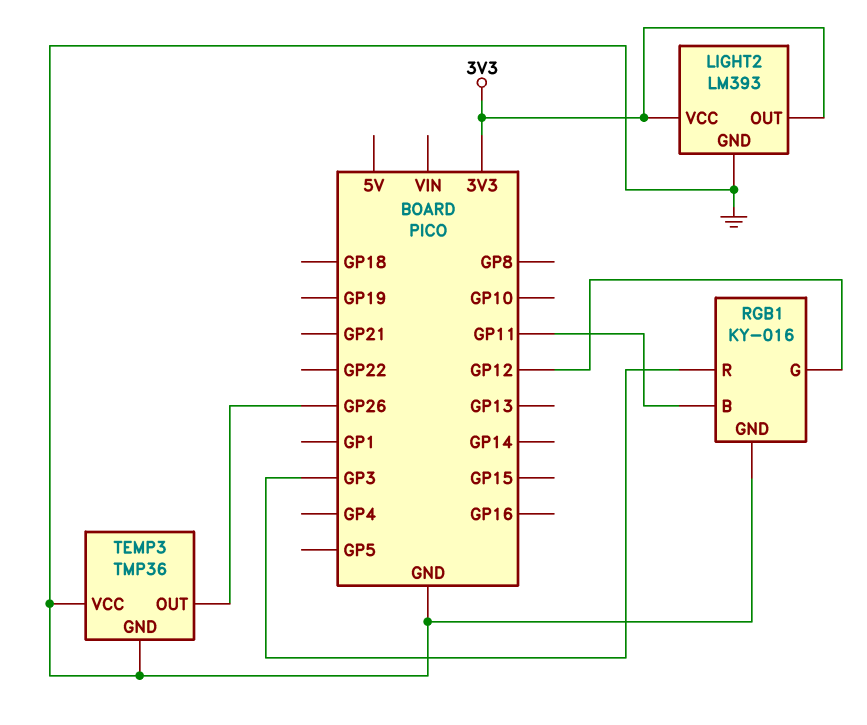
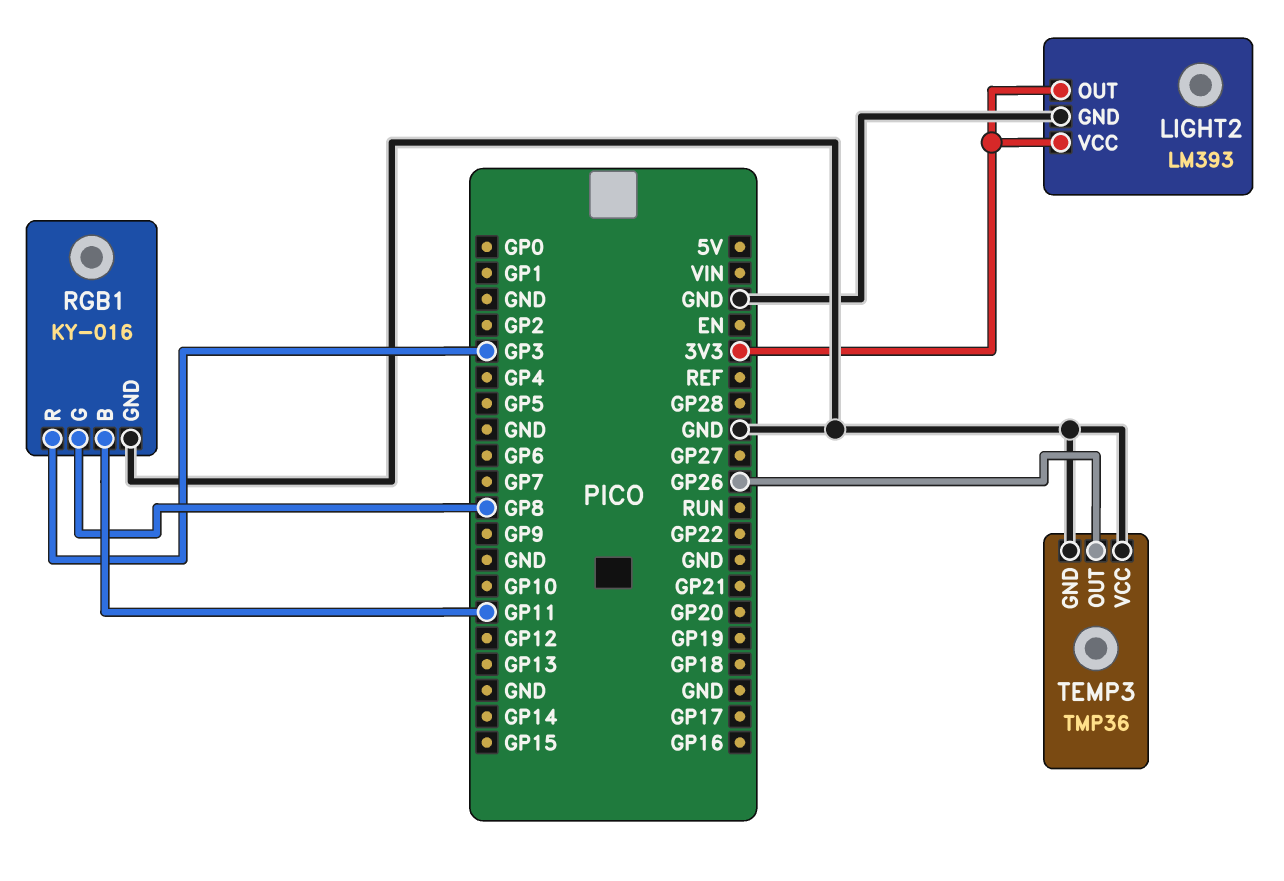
RGB1 pin G: GP12 -> GP8

